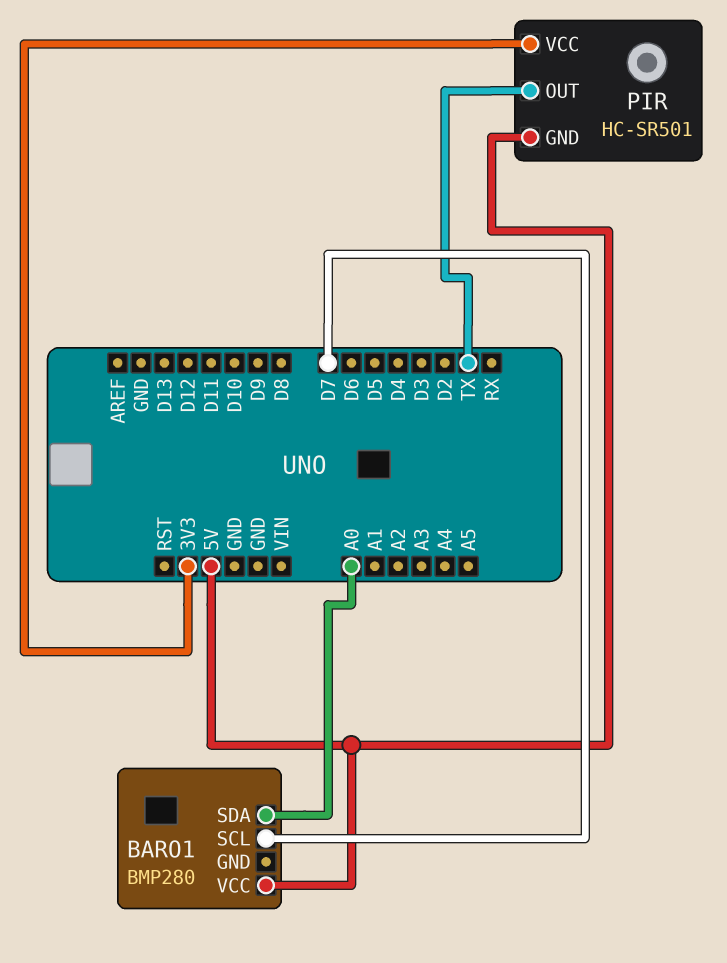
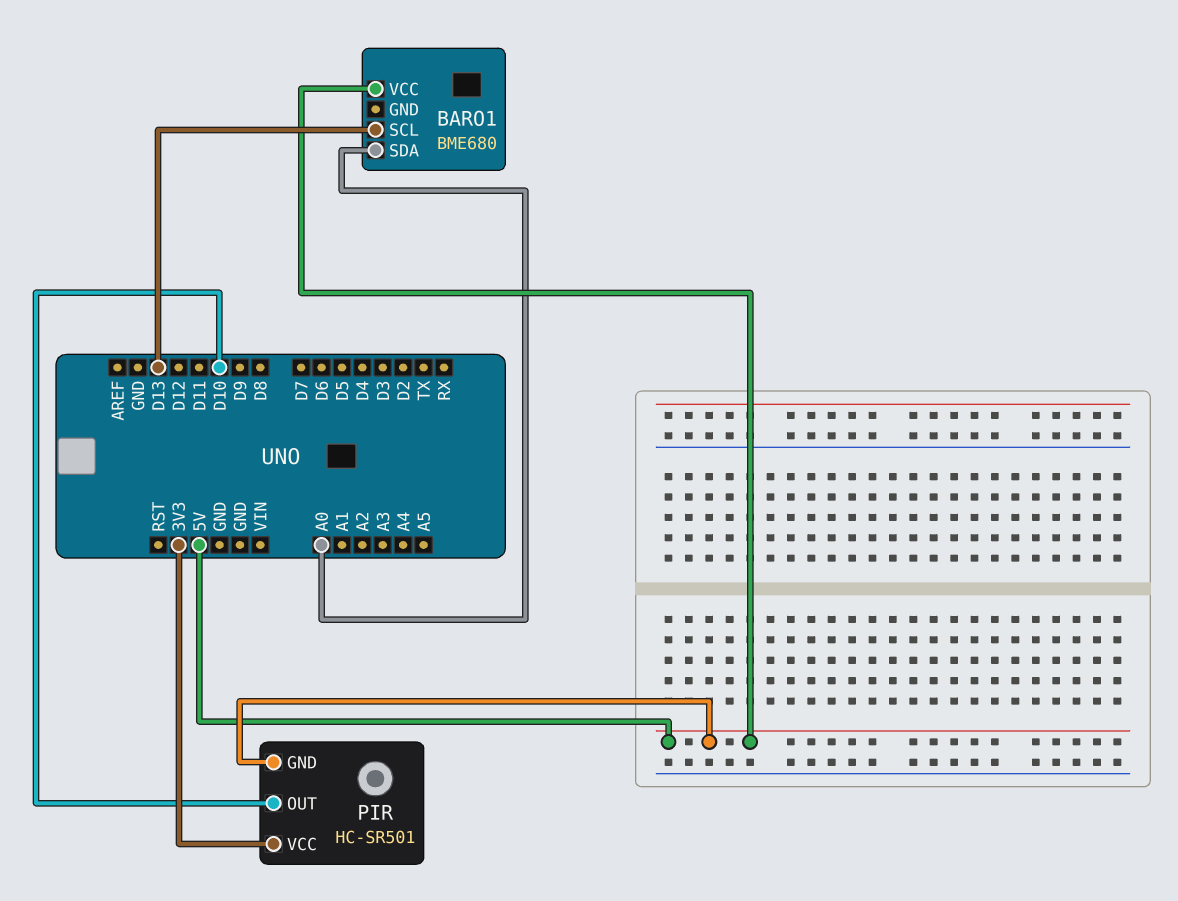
BARO1: BMP280 -> BME680
BARO1 pin SCL: D7 -> D13
PIR pin OUT: TX -> D10

